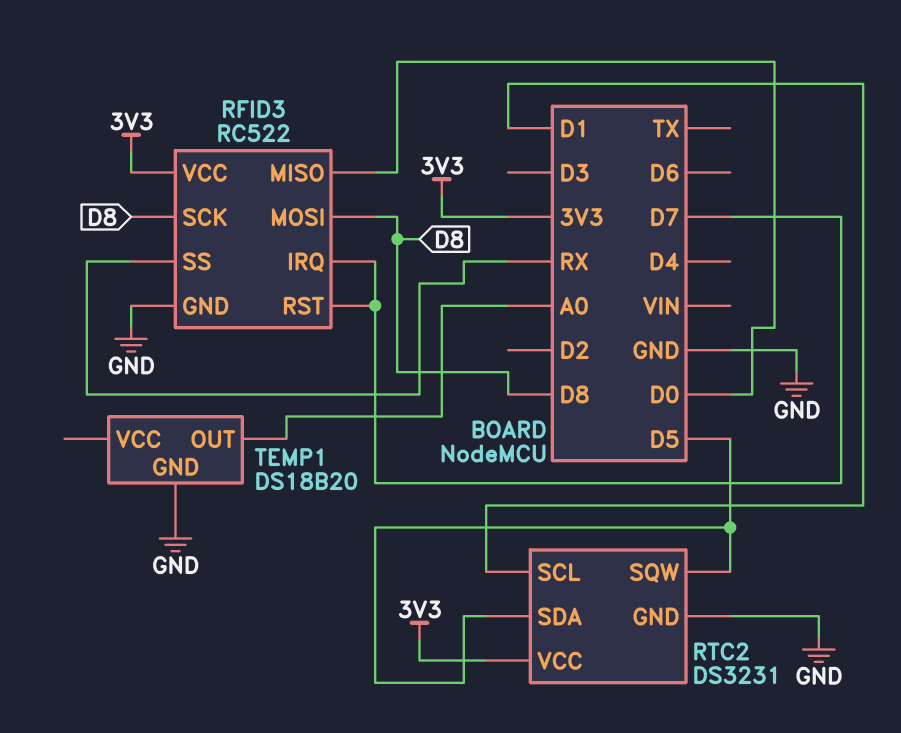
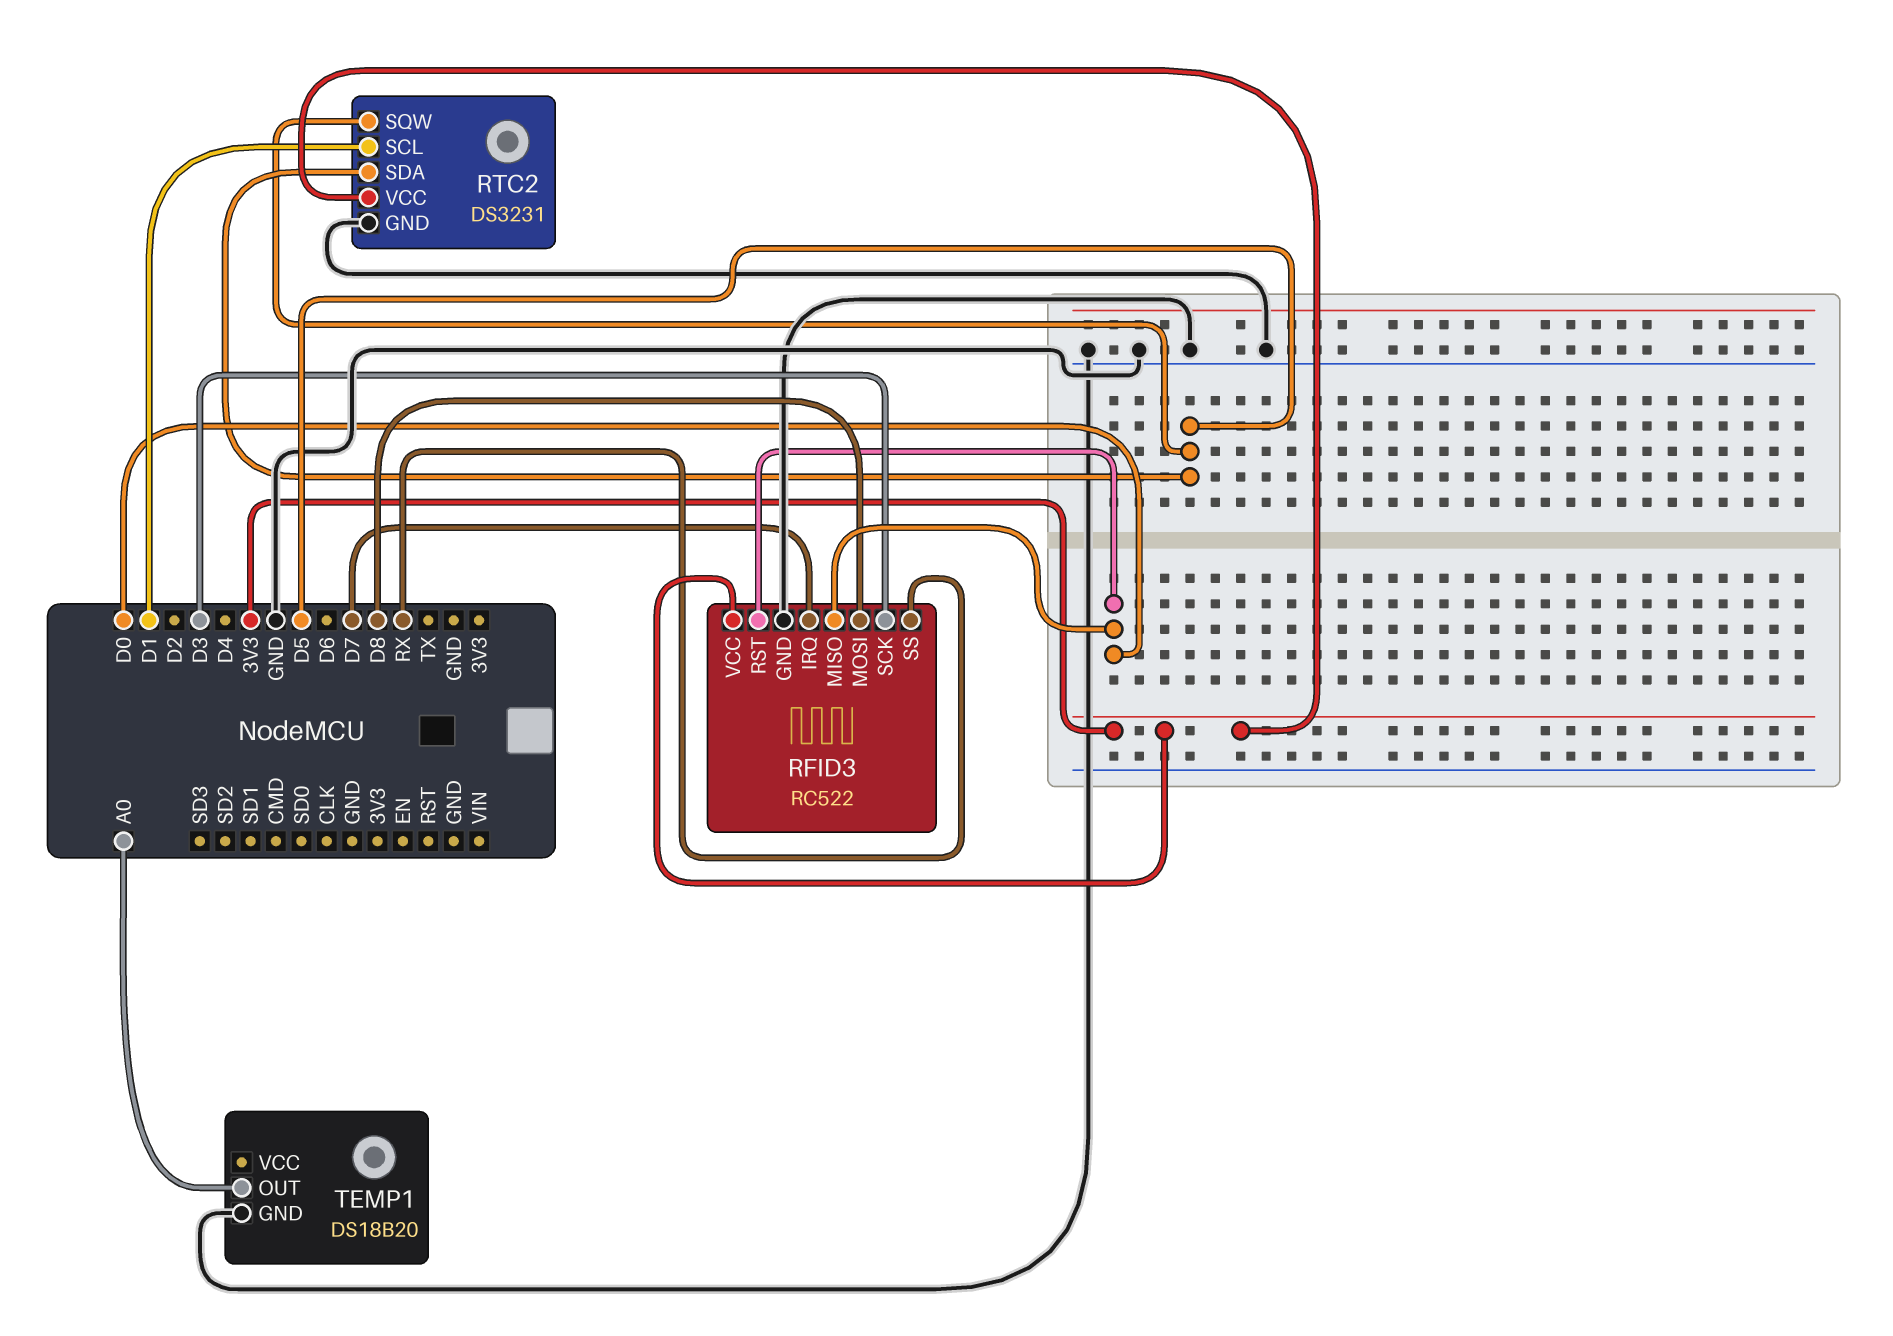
RFID3 pin RST: D7 -> D0
RFID3 pin SCK: D8 -> D3

